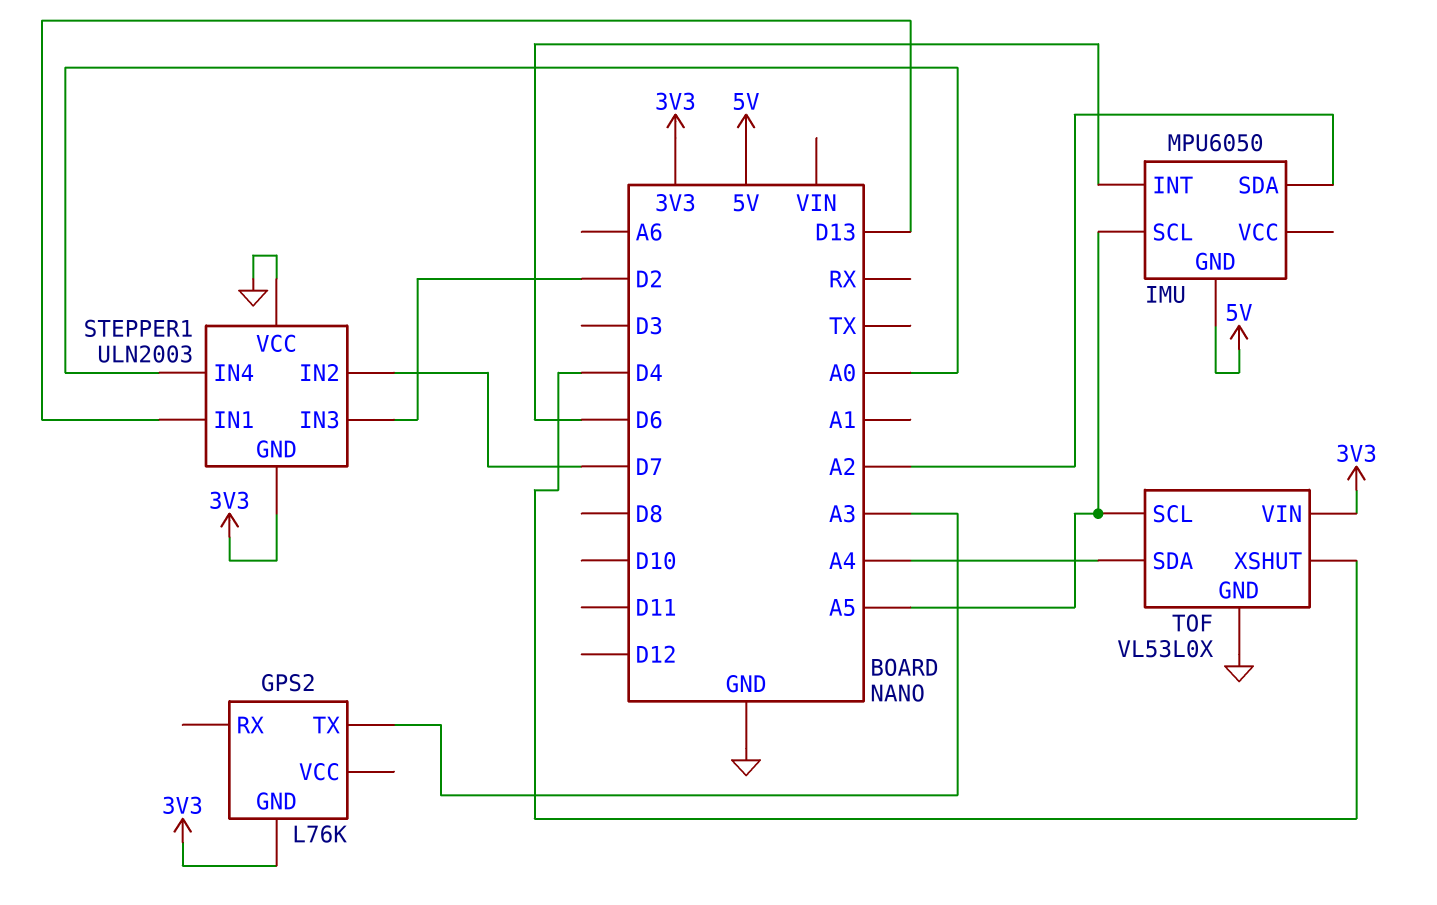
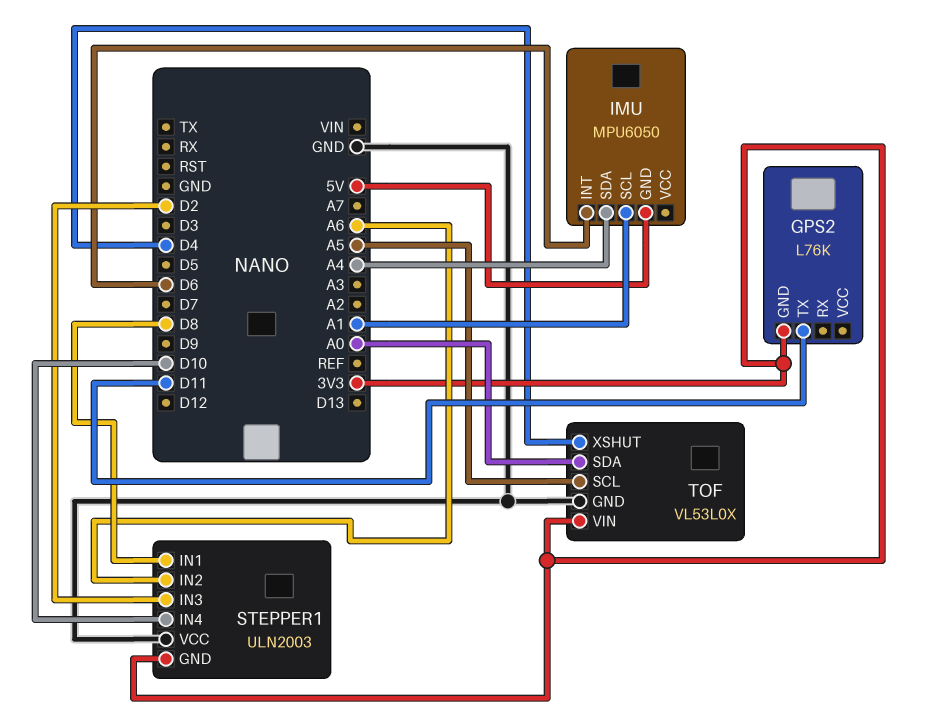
GPS2 pin TX: A3 -> D11
IMU pin SCL: A5 -> A1
IMU pin SDA: A2 -> A4
STEPPER1 pin IN1: D13 -> D8
STEPPER1 pin IN2: D7 -> A6
STEPPER1 pin IN4: A0 -> D10
TOF pin SDA: A4 -> A0

